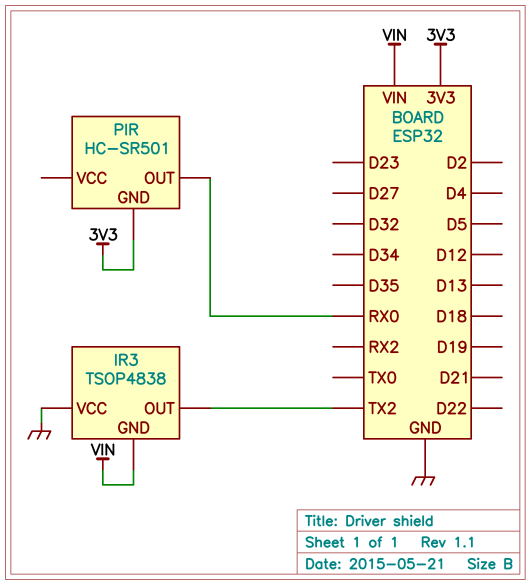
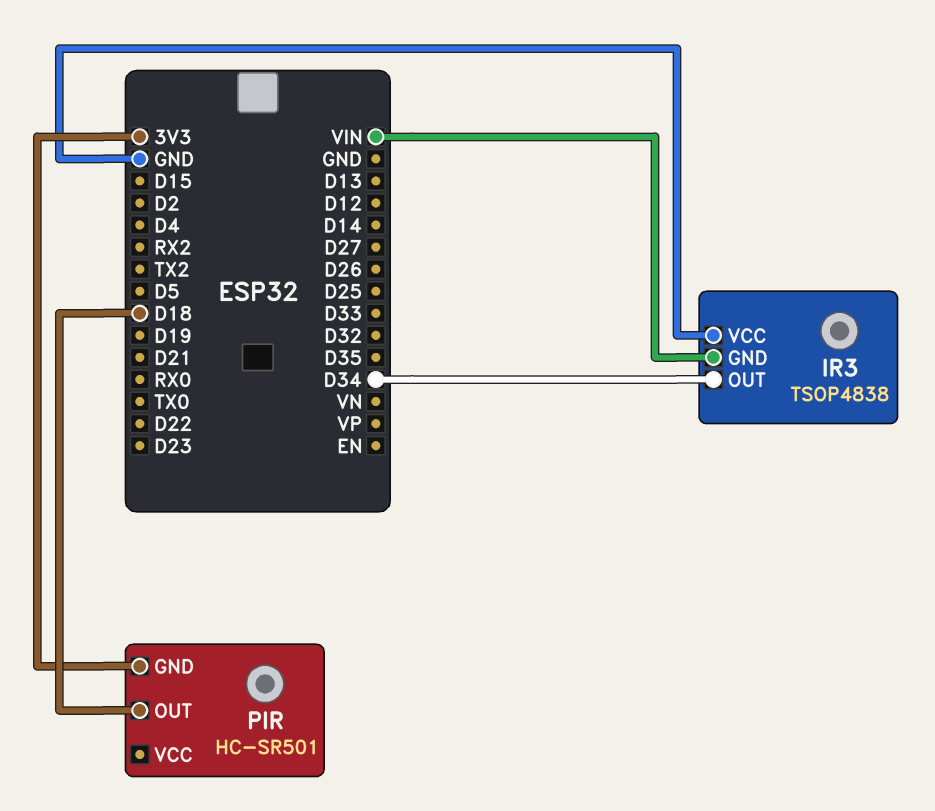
IR3 pin OUT: TX2 -> D34
PIR pin OUT: RX0 -> D18

